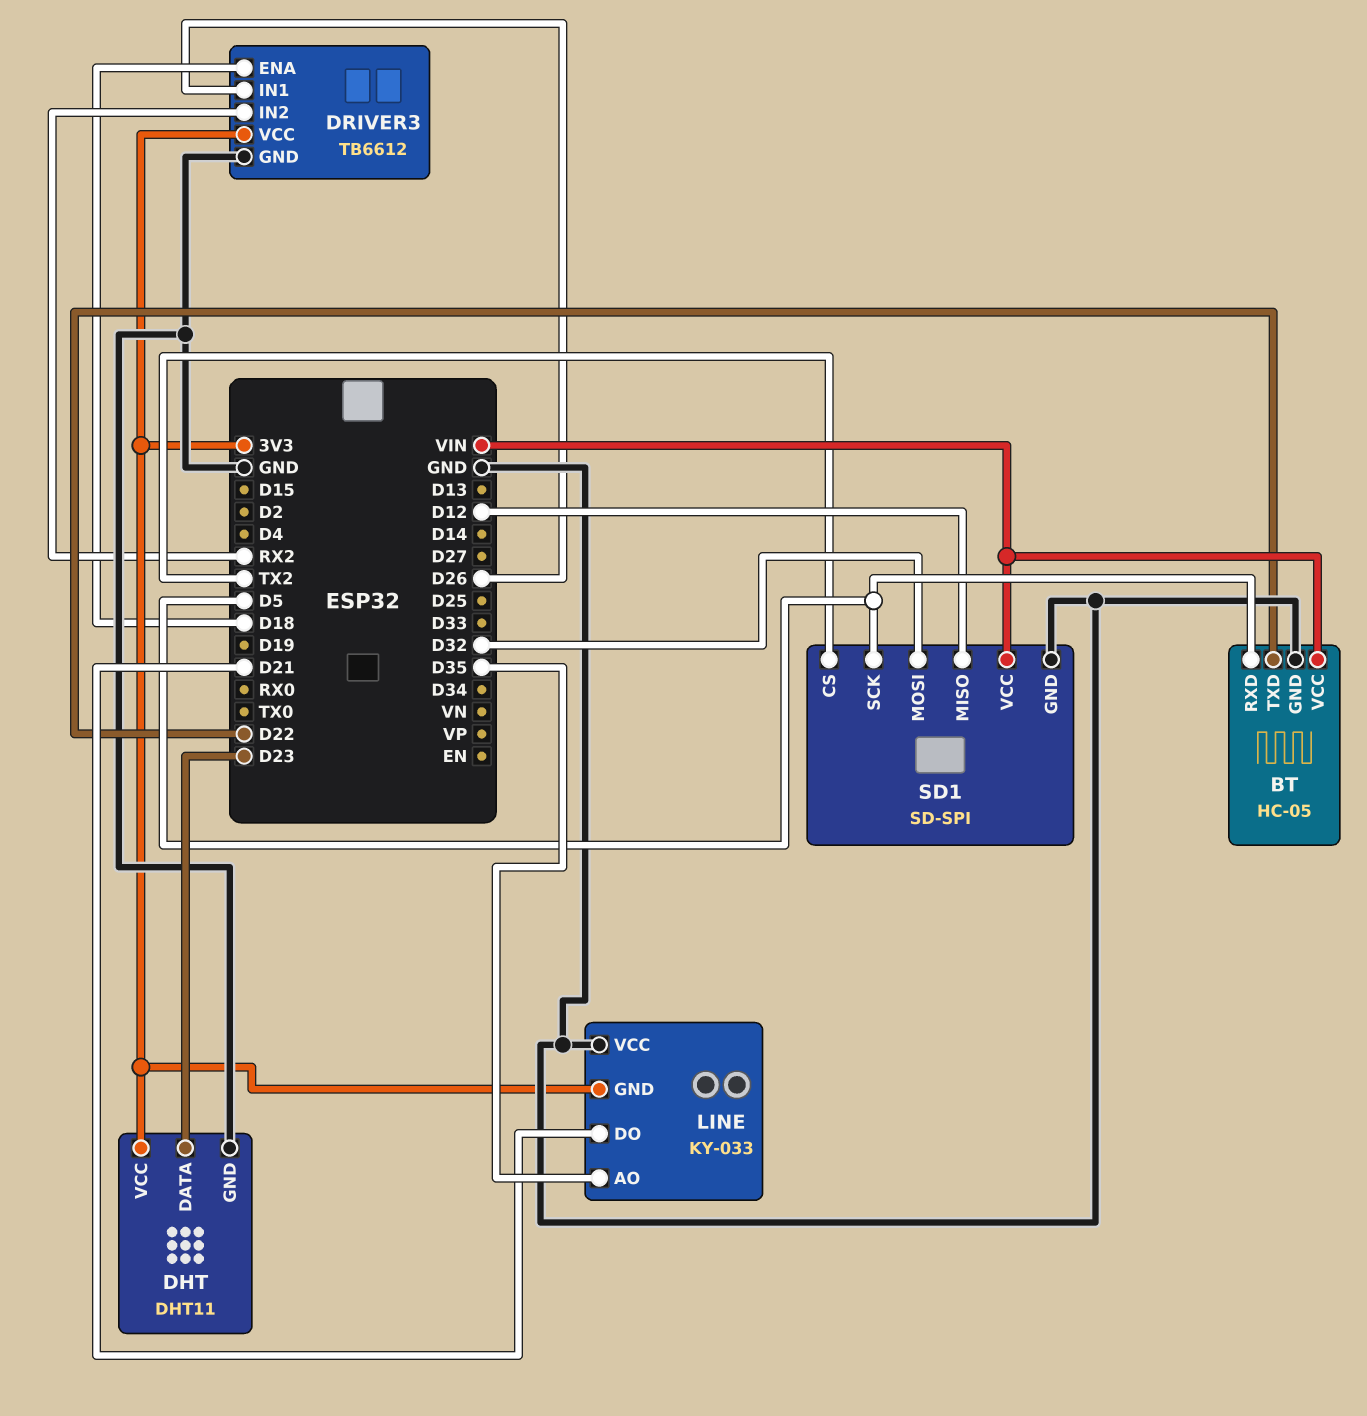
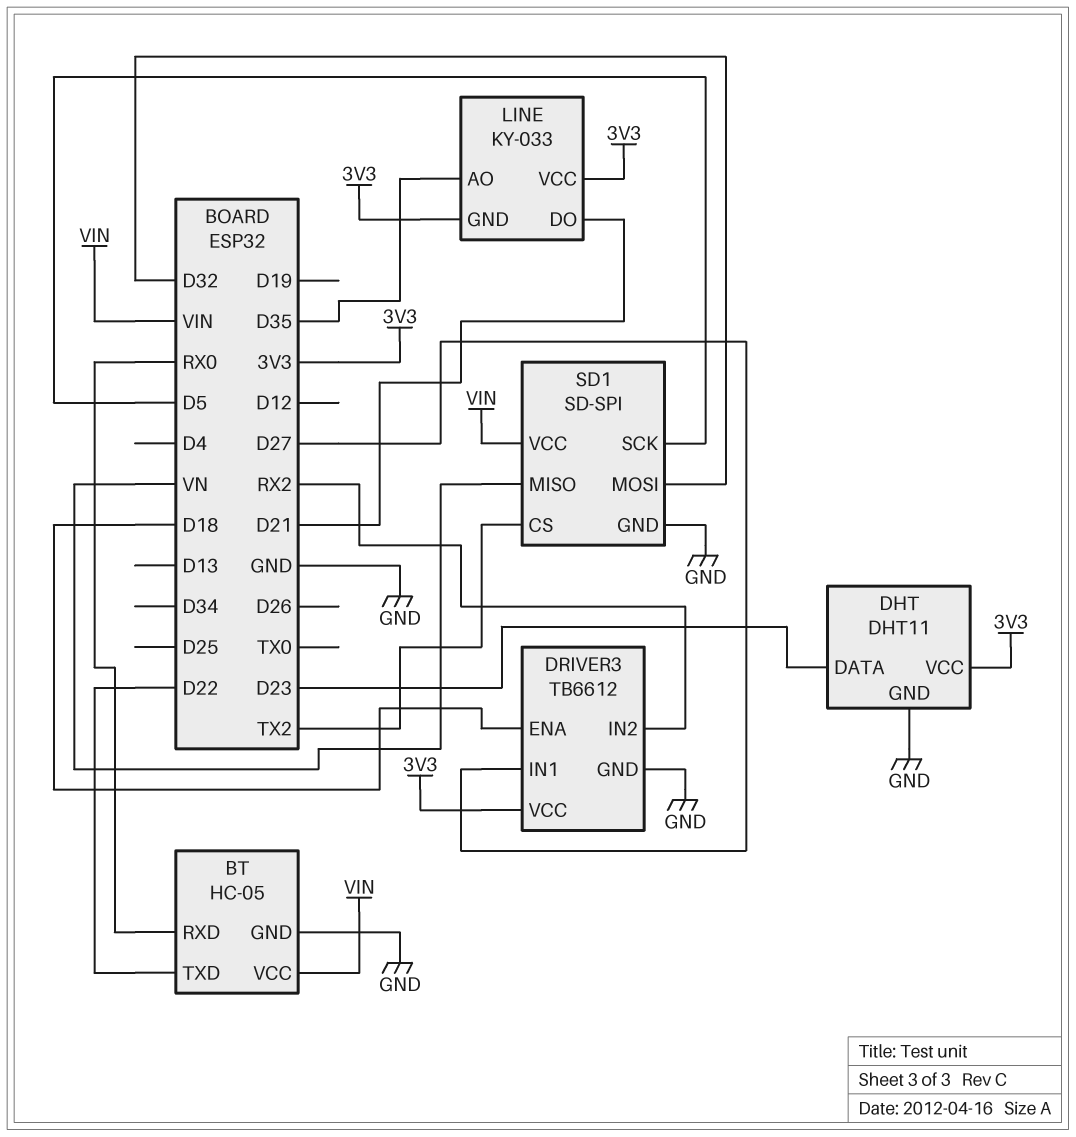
BT pin RXD: D5 -> RX0
DRIVER3 pin IN1: D26 -> D27
LINE pin VCC: GND -> 3V3
SD1 pin MISO: D12 -> VN

